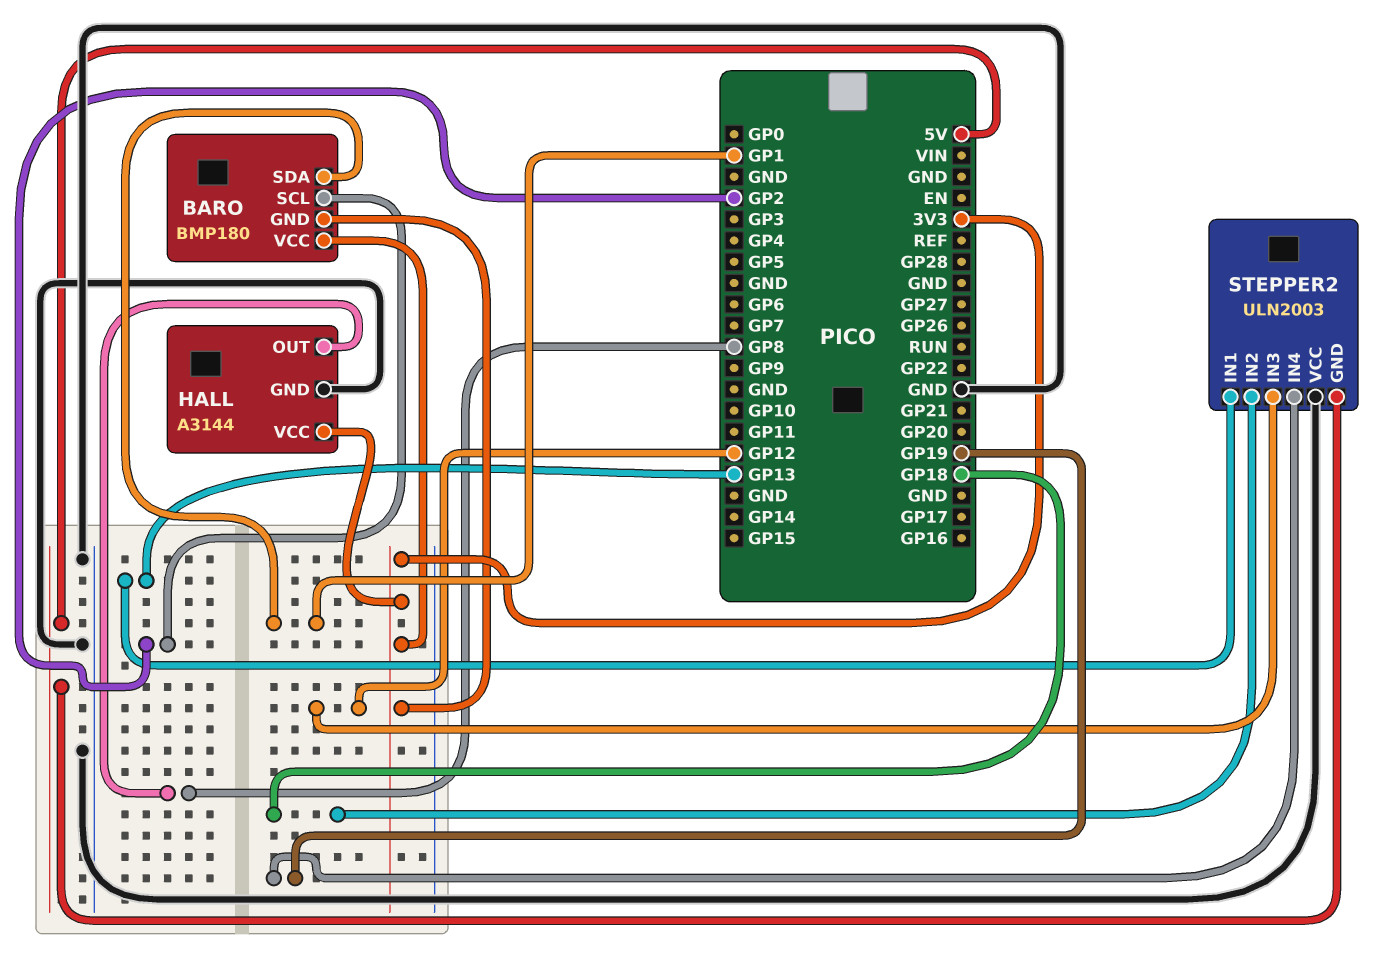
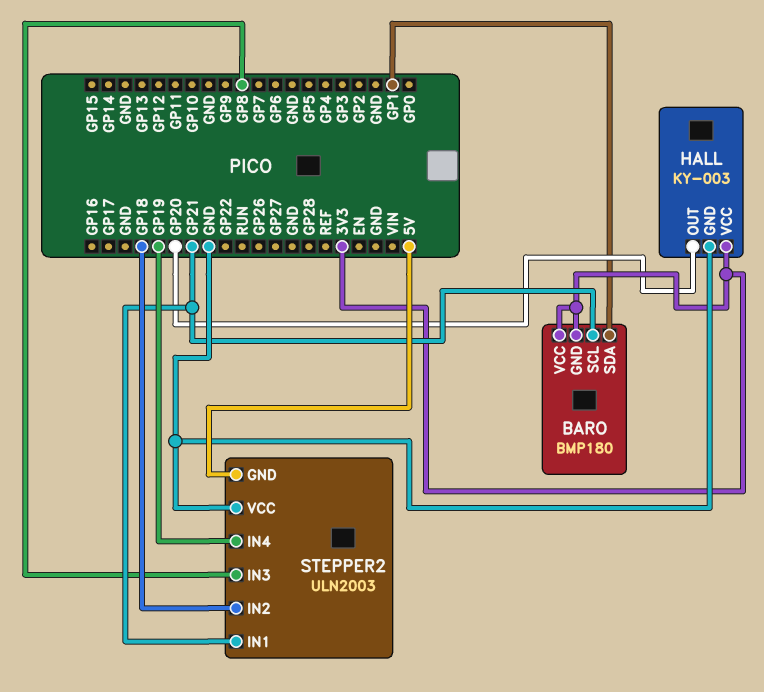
BARO pin SCL: GP2 -> GP21
HALL: A3144 -> KY-003
HALL pin OUT: GP8 -> GP20
STEPPER2 pin IN1: GP13 -> GP21
STEPPER2 pin IN3: GP12 -> GP8

